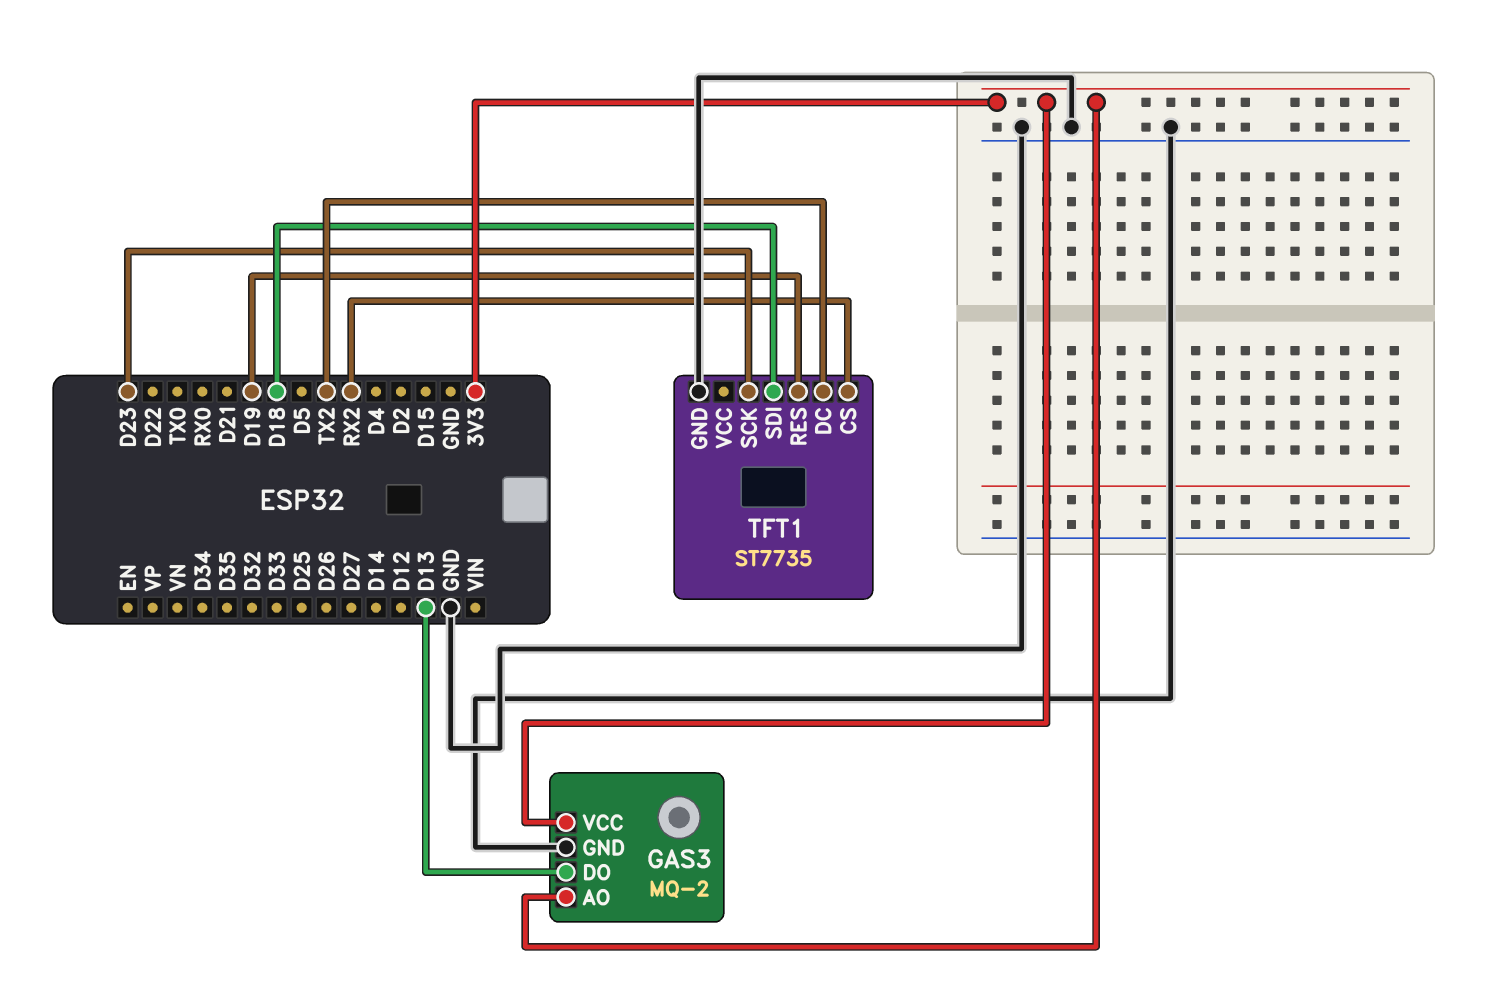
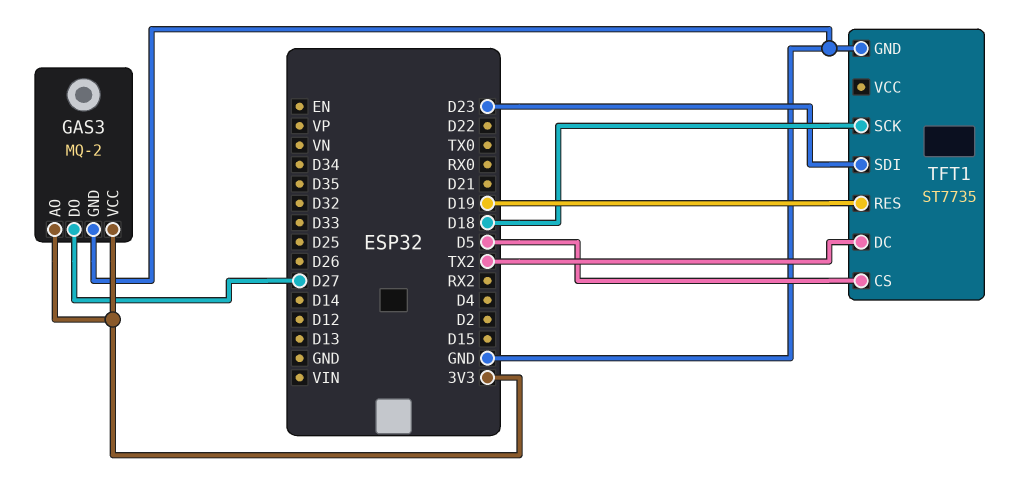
GAS3 pin DO: D13 -> D27
TFT1 pin CS: RX2 -> D5
TFT1 pin SCK: D23 -> D18
TFT1 pin SDI: D18 -> D23

